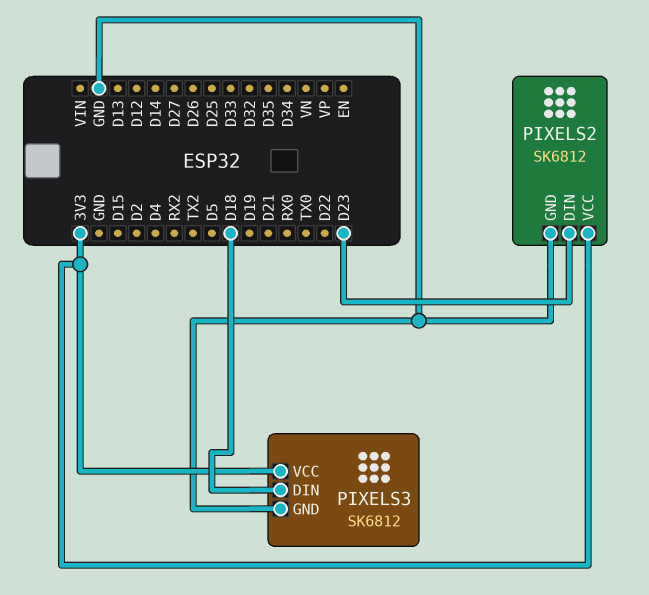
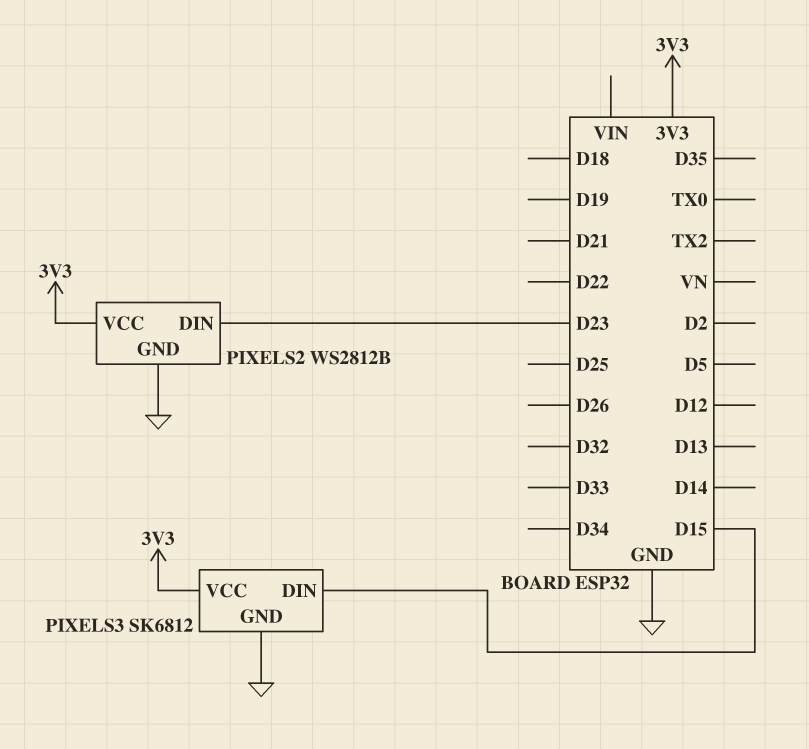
PIXELS2: SK6812 -> WS2812B
PIXELS3 pin DIN: D18 -> D15

